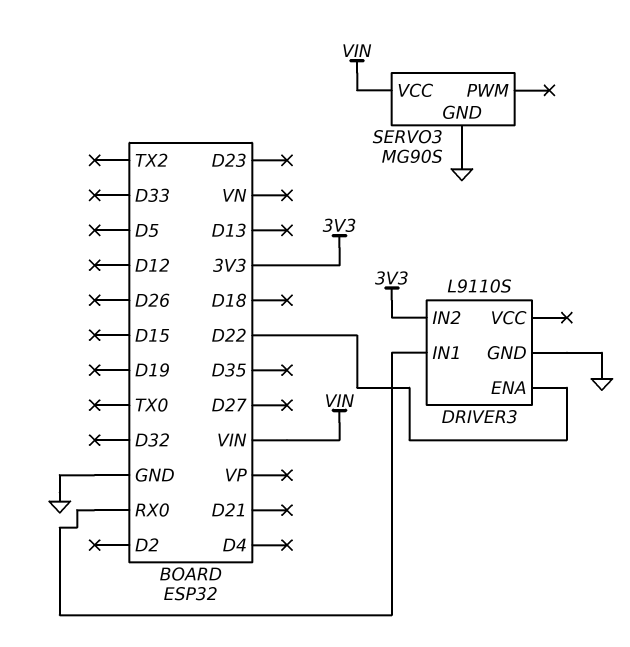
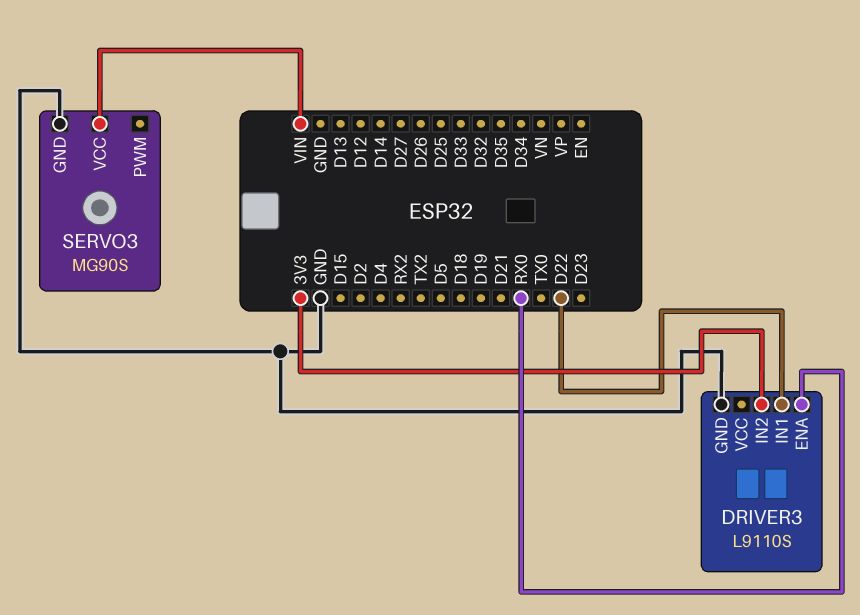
DRIVER3 pin ENA: D22 -> RX0
DRIVER3 pin IN1: RX0 -> D22

